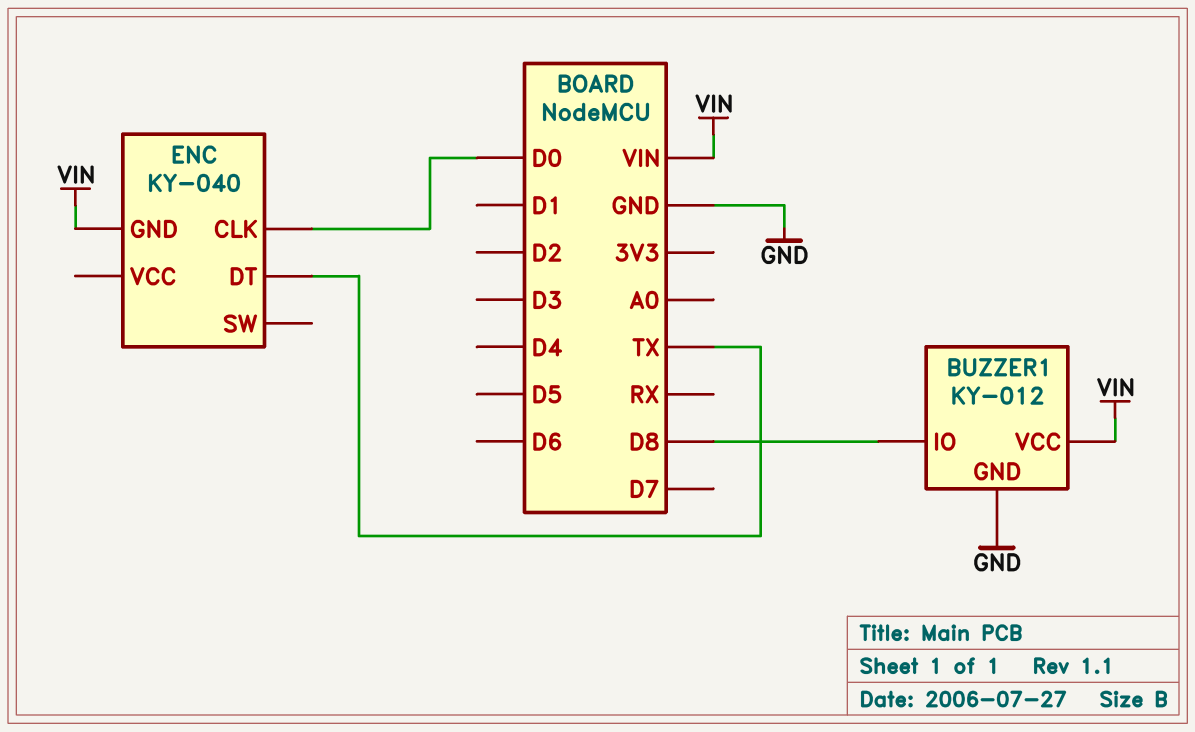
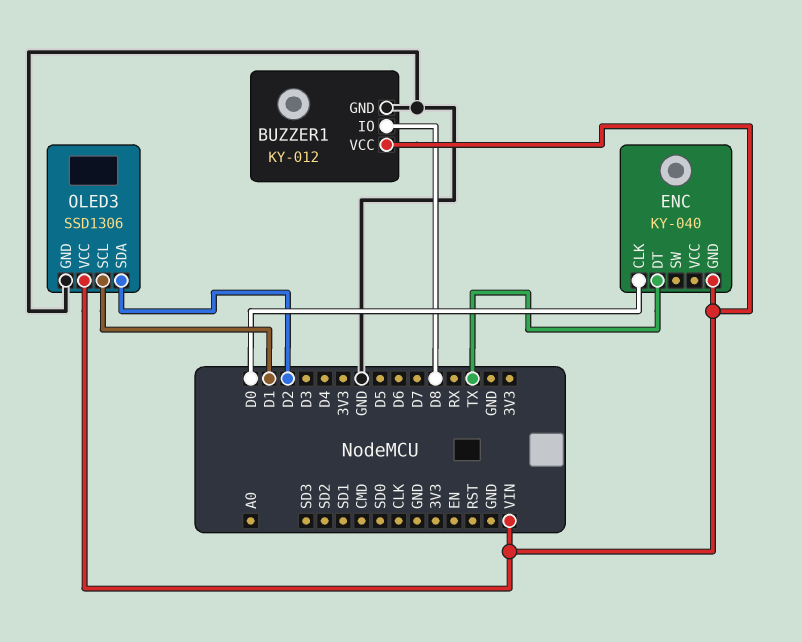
OLED3: none -> SSD1306
OLED3 pin GND: none -> GND
OLED3 pin SCL: none -> D1
OLED3 pin SDA: none -> D2
OLED3 pin VCC: none -> VIN

